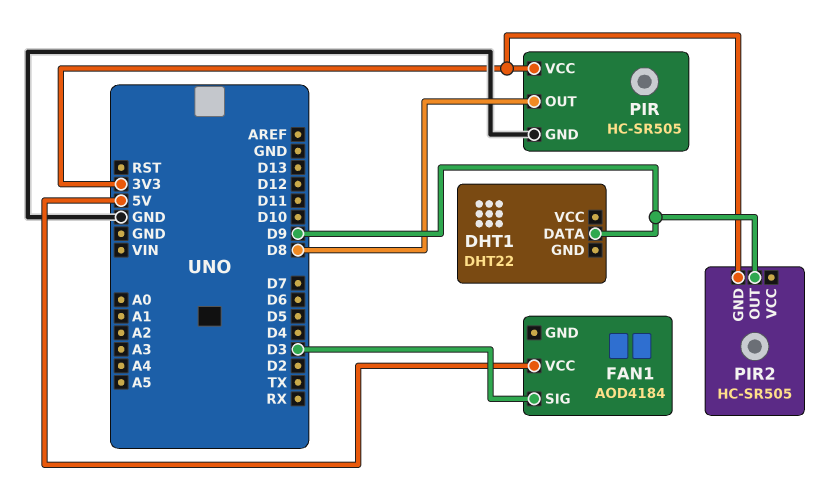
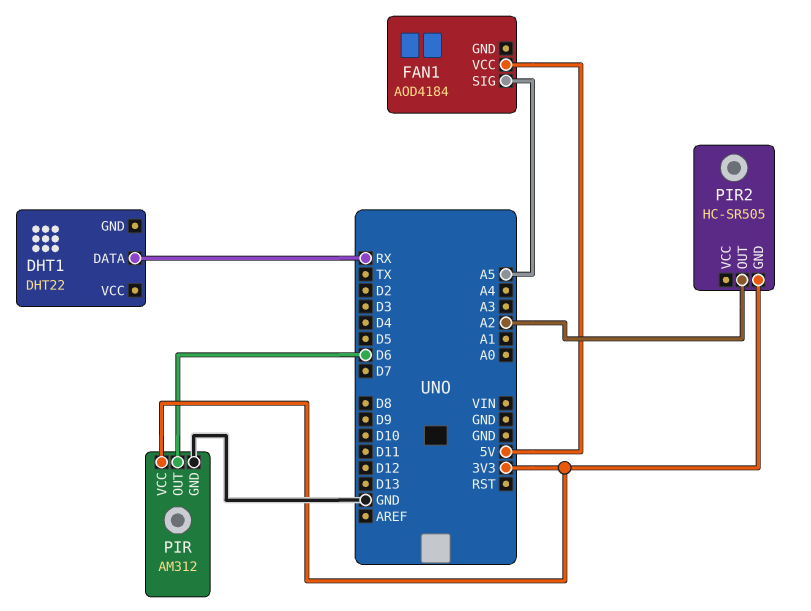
DHT1 pin DATA: D9 -> RX
FAN1 pin SIG: D3 -> A5
PIR: HC-SR505 -> AM312
PIR pin OUT: D8 -> D6
PIR2 pin OUT: D9 -> A2

